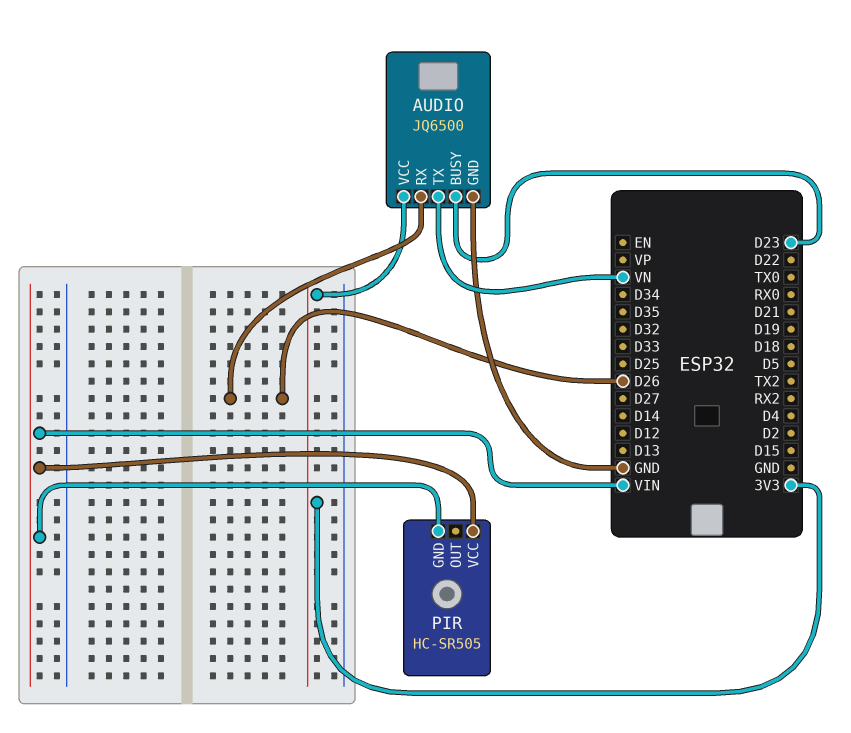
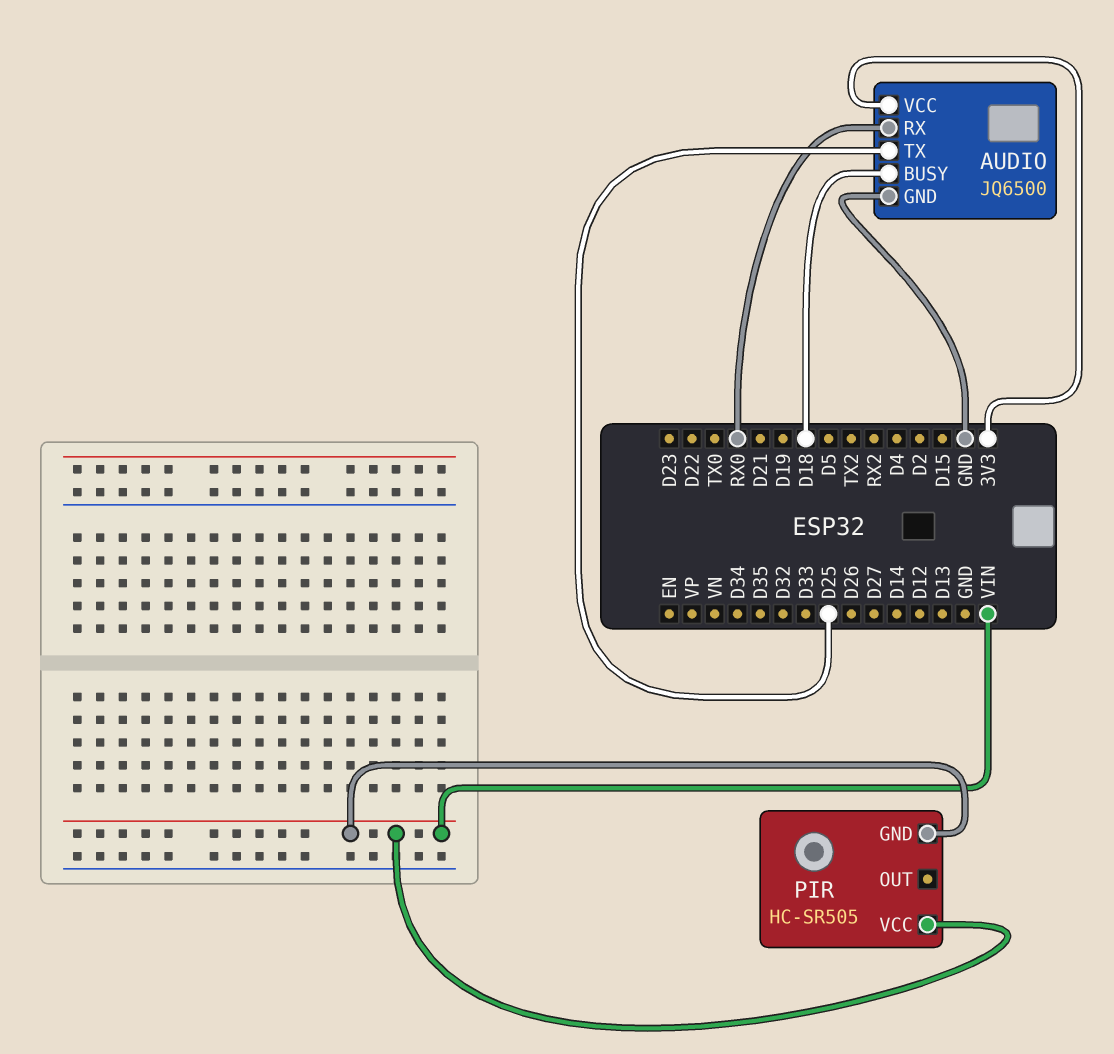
AUDIO pin BUSY: D23 -> D18
AUDIO pin RX: D26 -> RX0
AUDIO pin TX: VN -> D25

